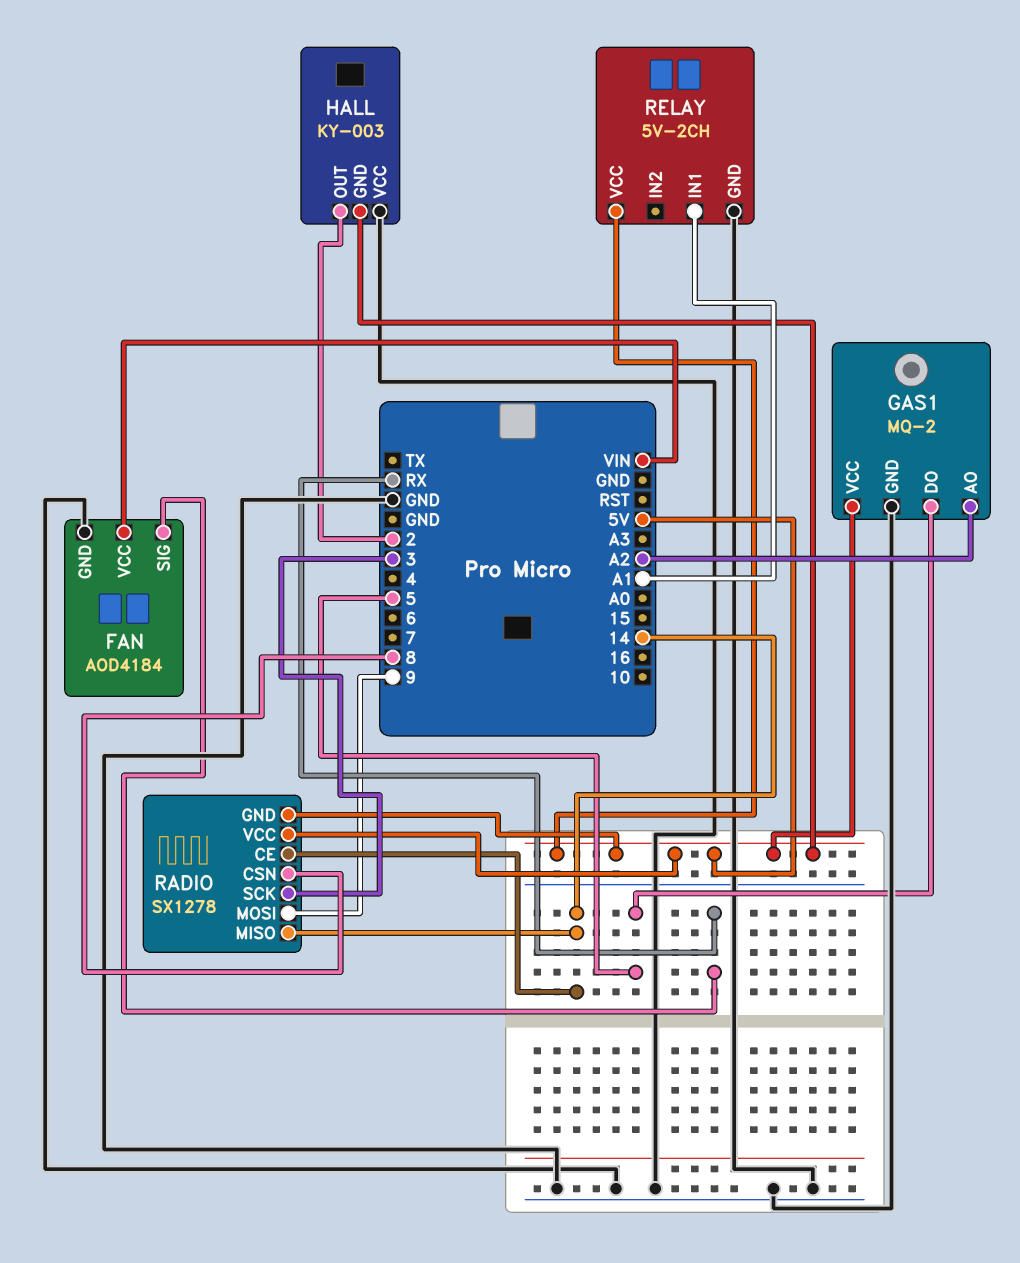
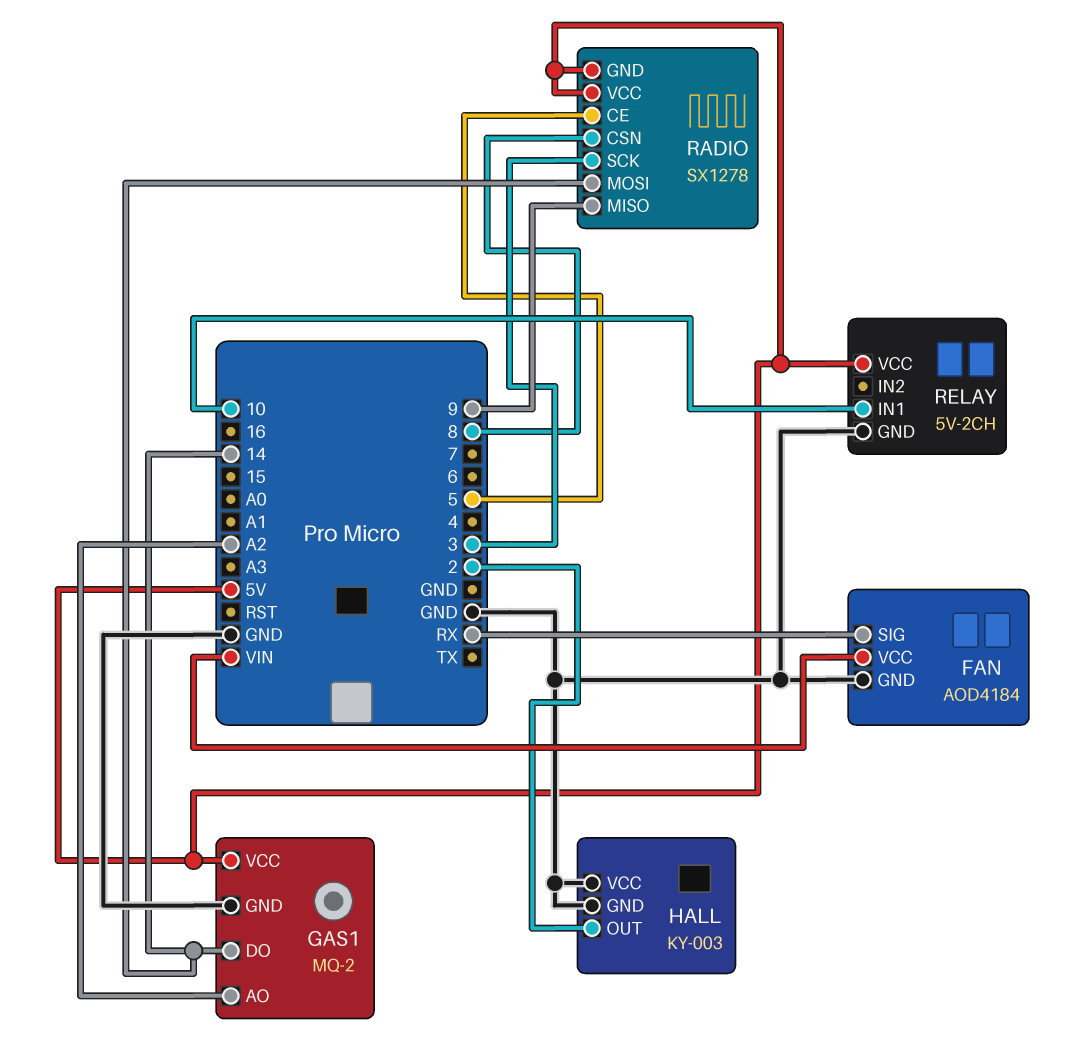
GAS1 pin DO: 5 -> 14
HALL pin GND: 5V -> GND
RADIO pin CE: 14 -> 5
RADIO pin MISO: 14 -> 9
RADIO pin MOSI: 9 -> 14
RELAY pin IN1: A1 -> 10

